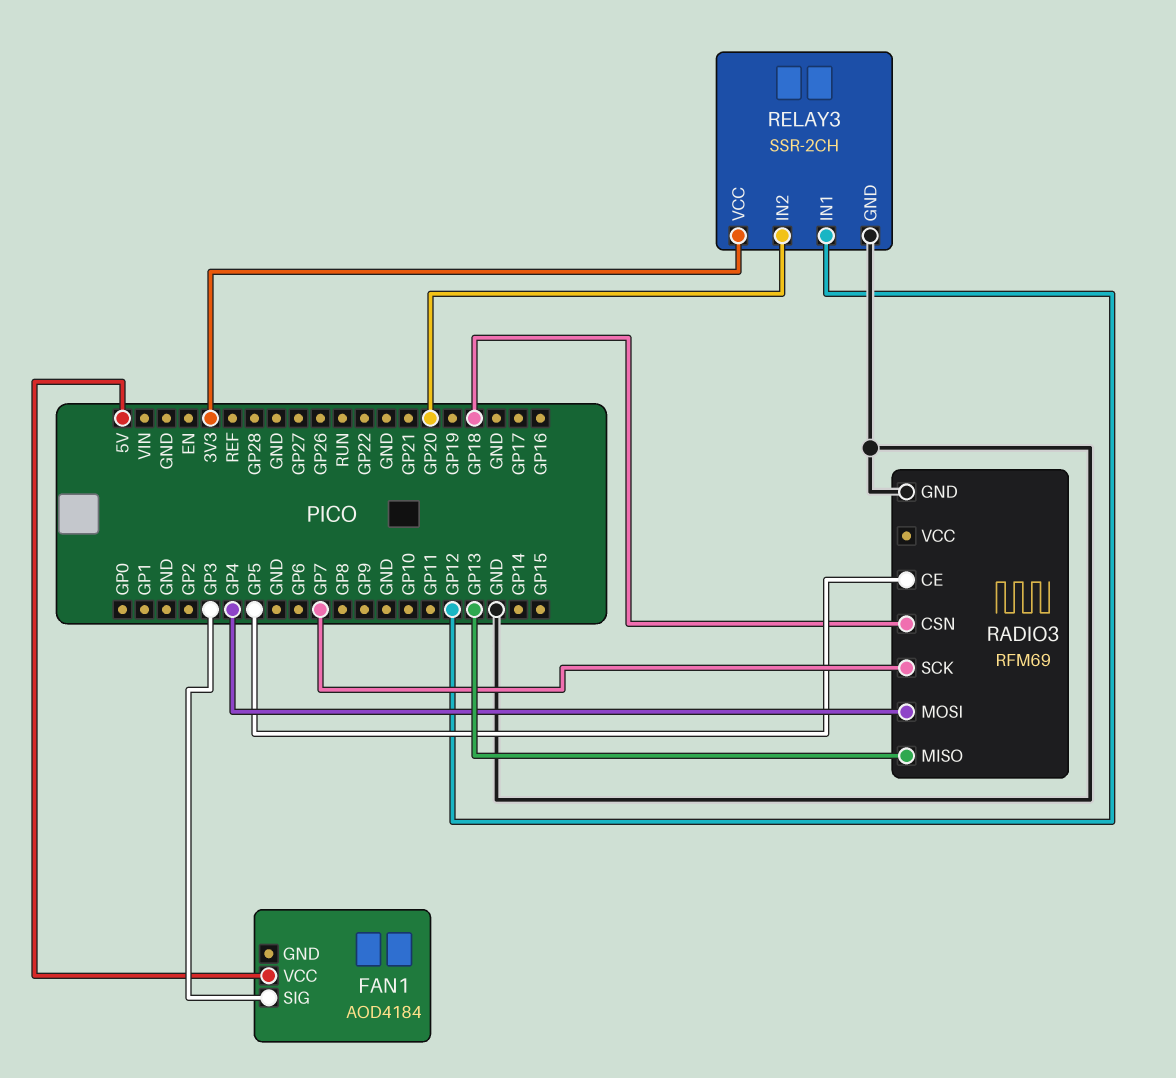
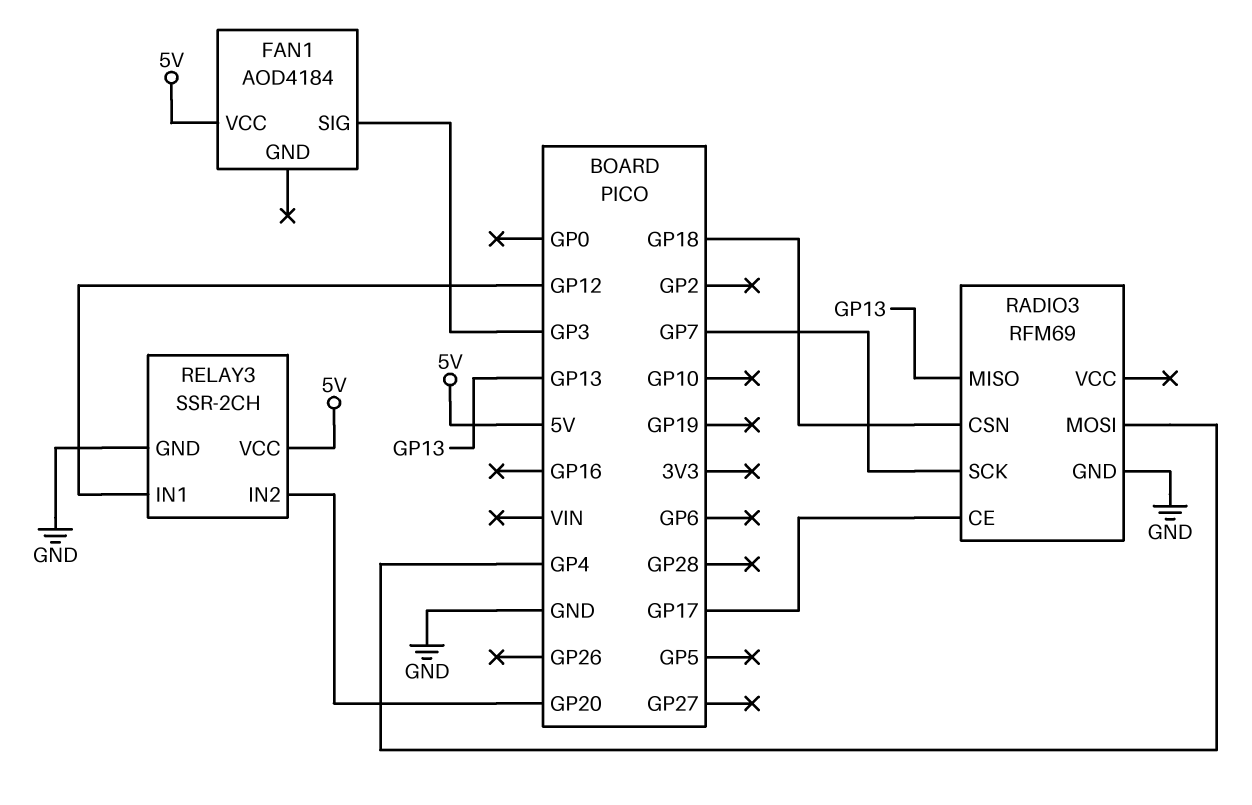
RADIO3 pin CE: GP5 -> GP17
RELAY3 pin VCC: 3V3 -> 5V

